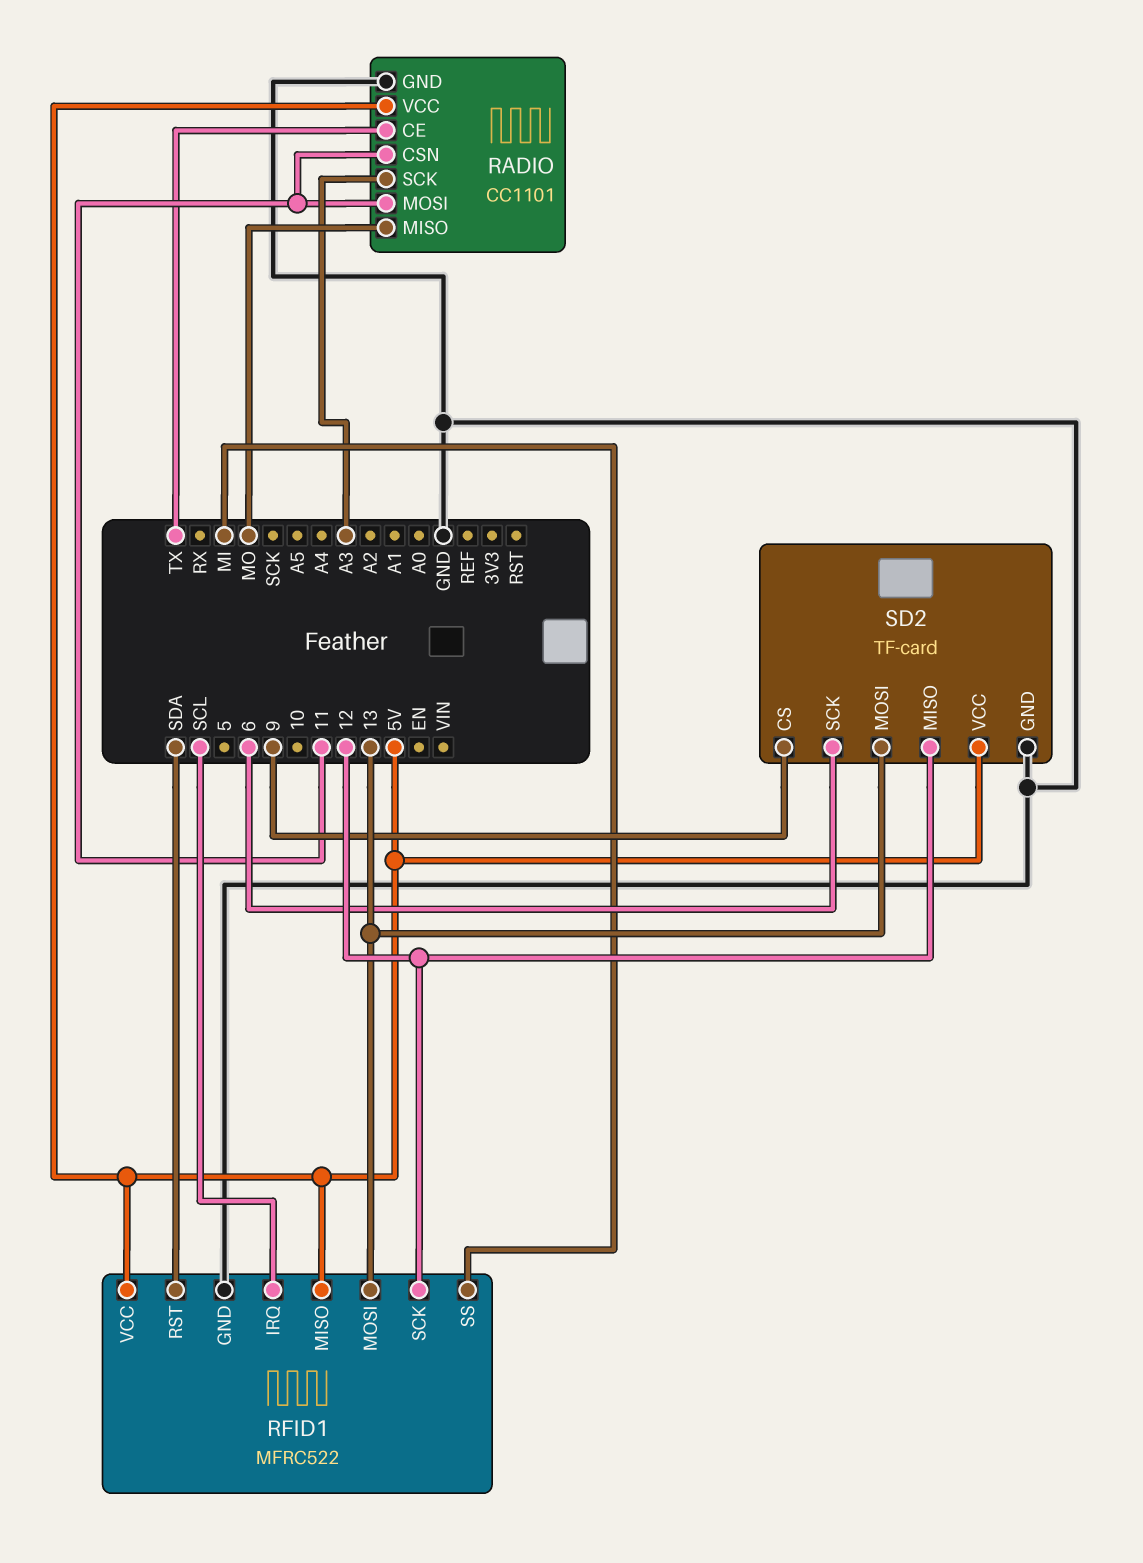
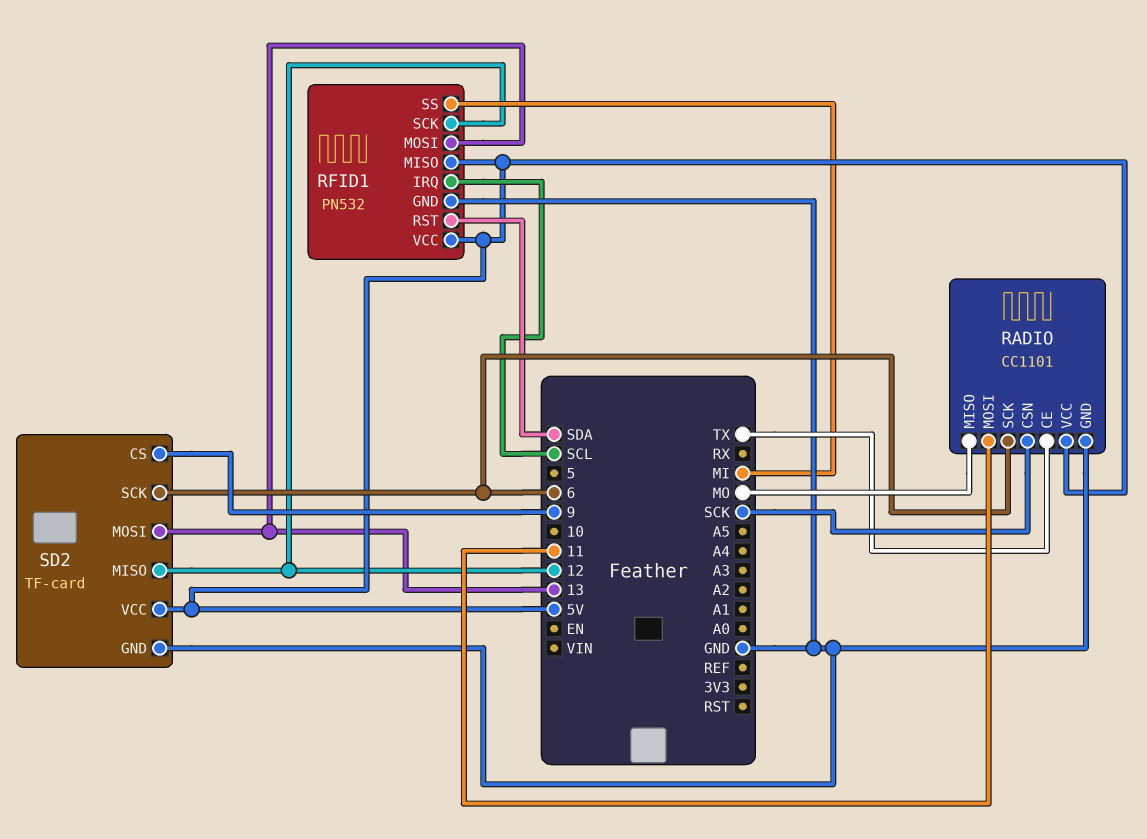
RADIO pin CSN: 11 -> SCK
RADIO pin SCK: A3 -> 6
RFID1: MFRC522 -> PN532

